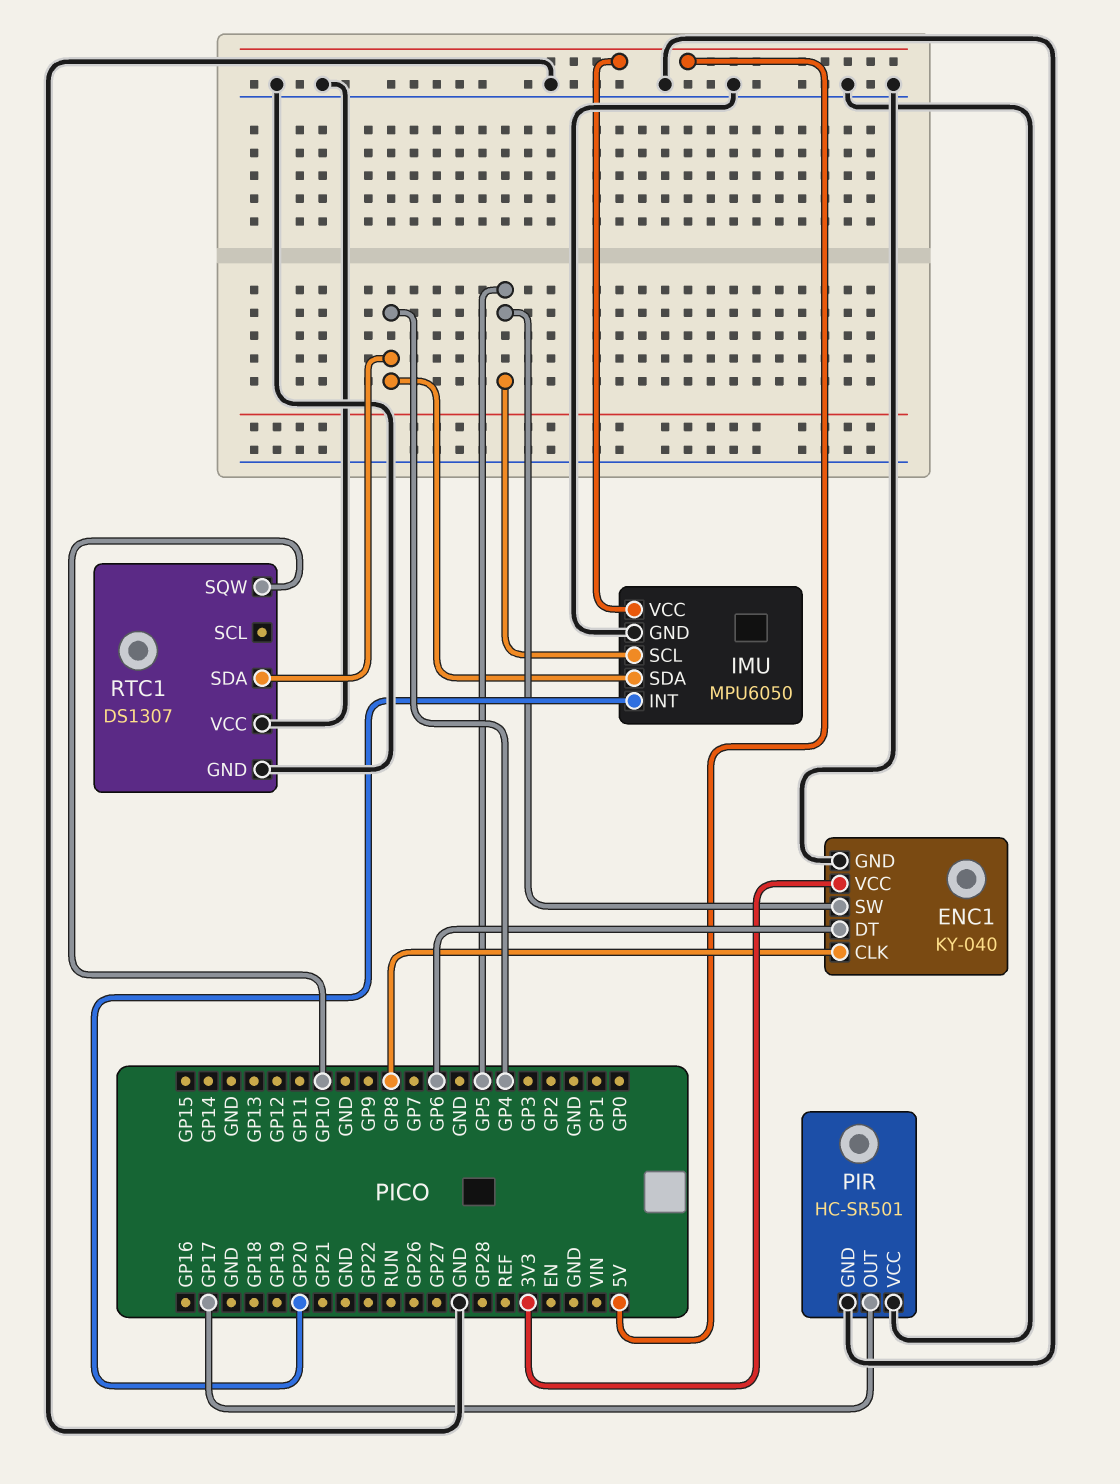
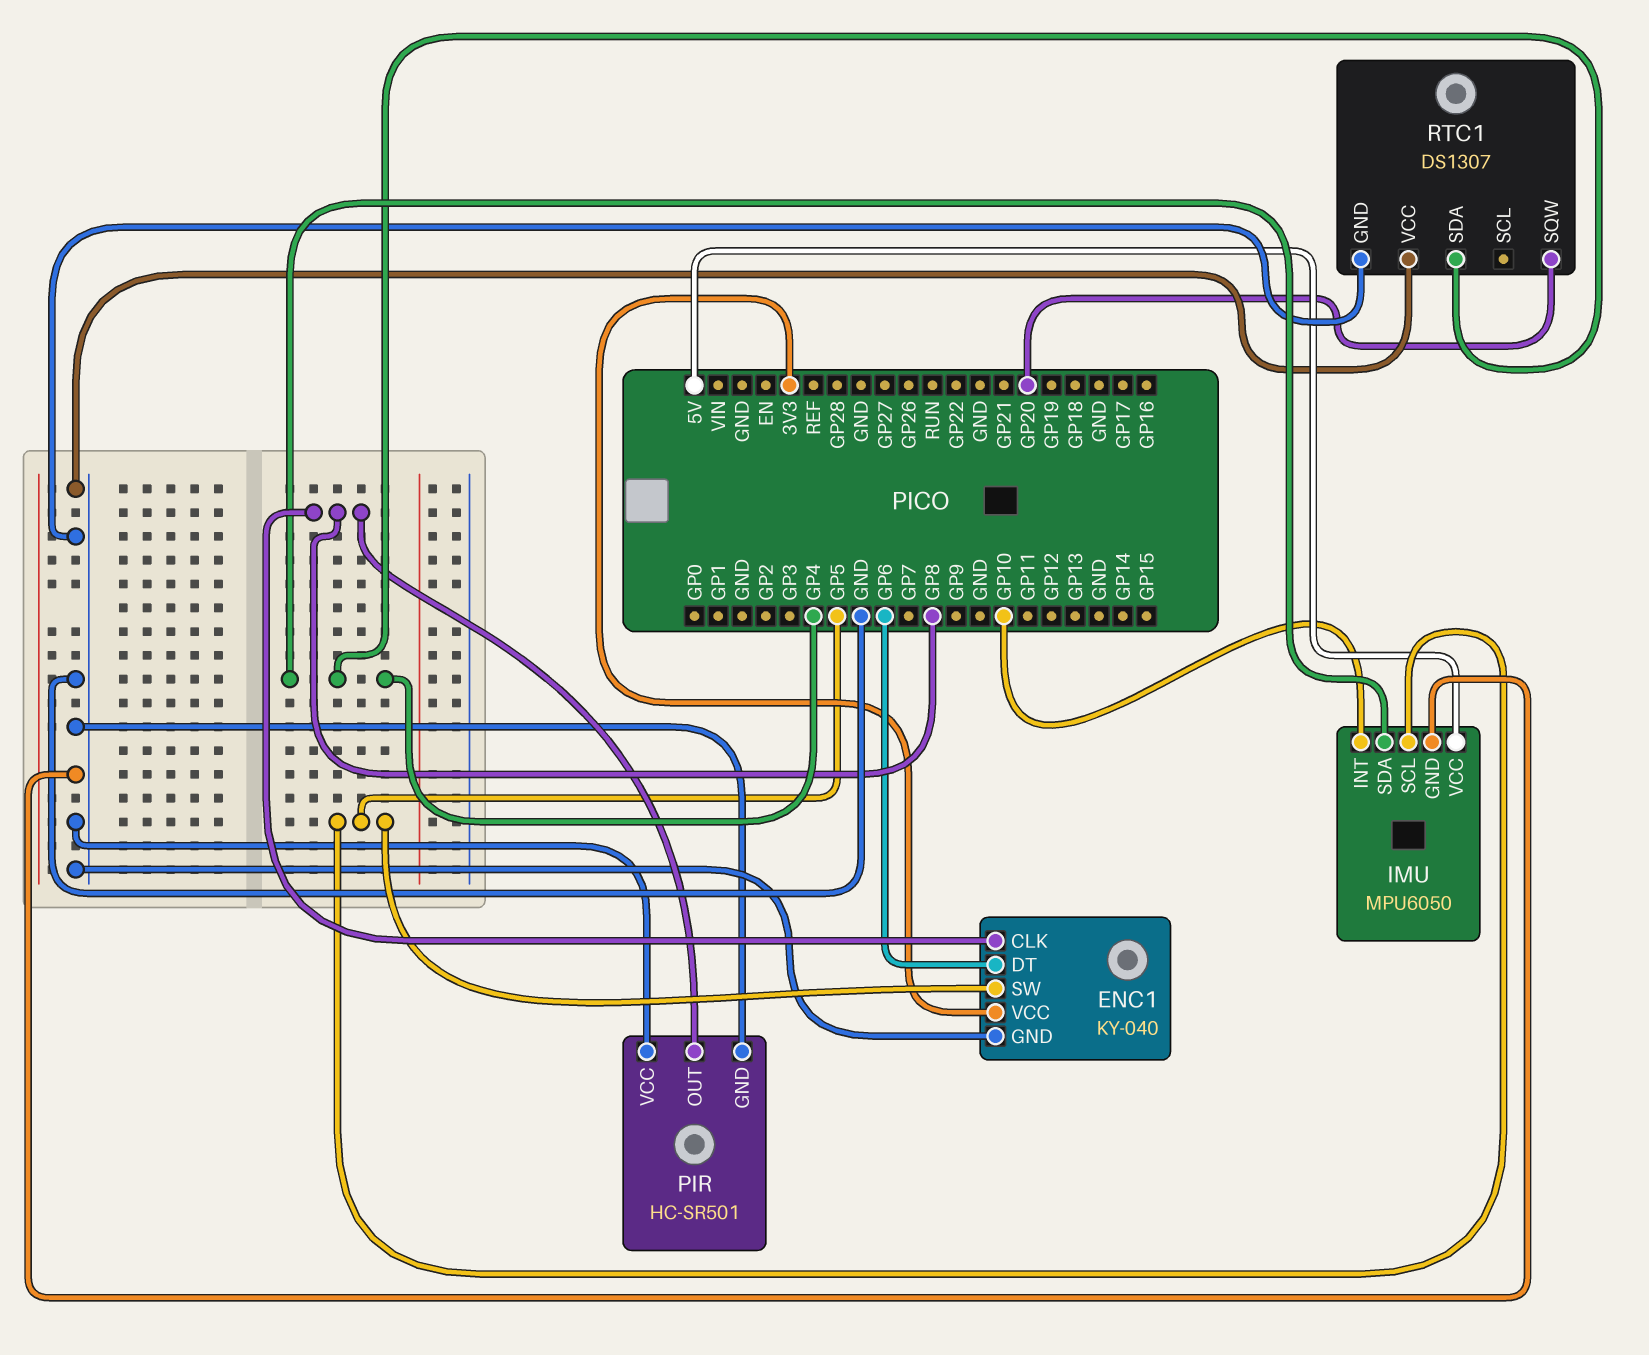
IMU pin INT: GP20 -> GP10
PIR pin OUT: GP17 -> GP8
RTC1 pin SQW: GP10 -> GP20

